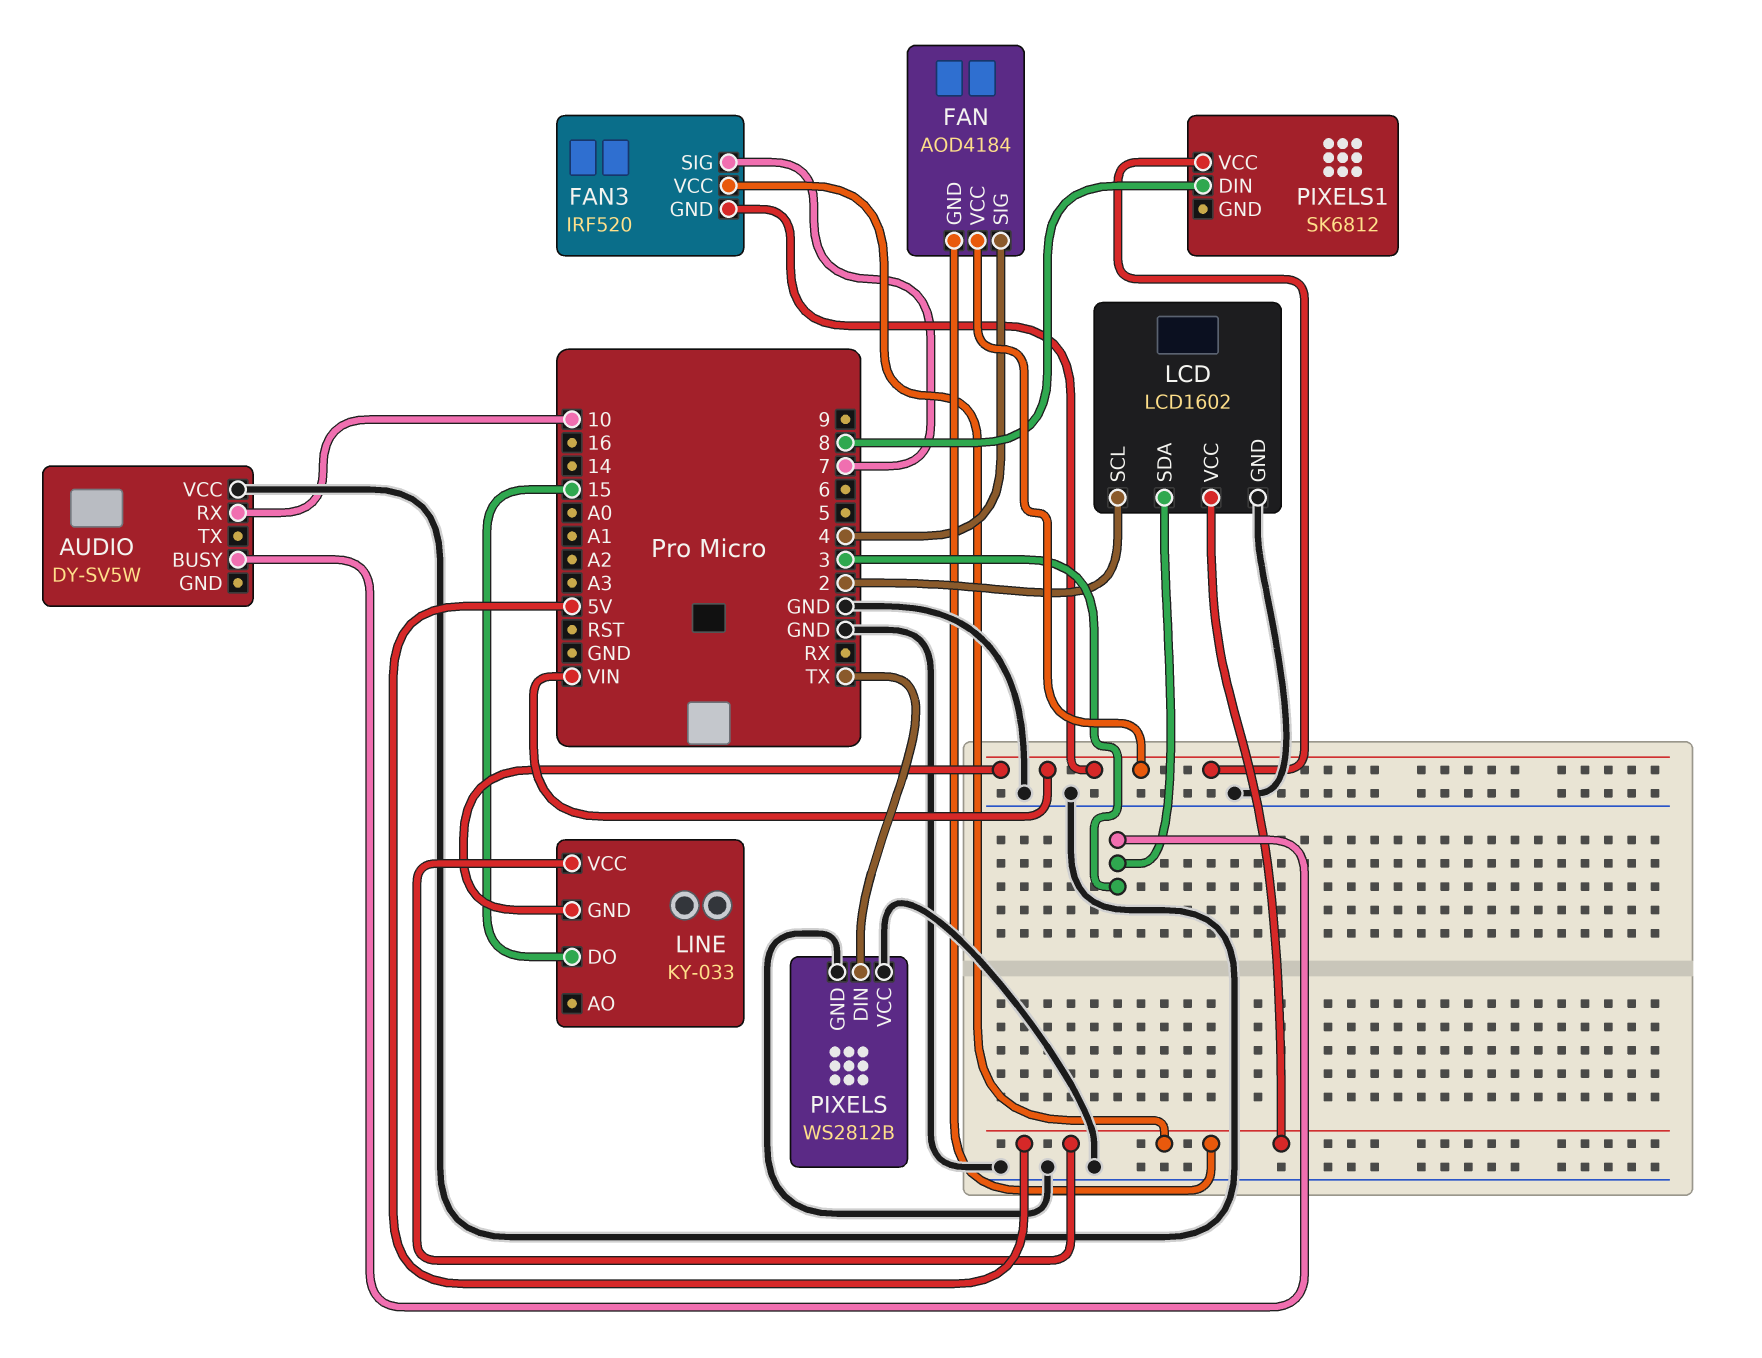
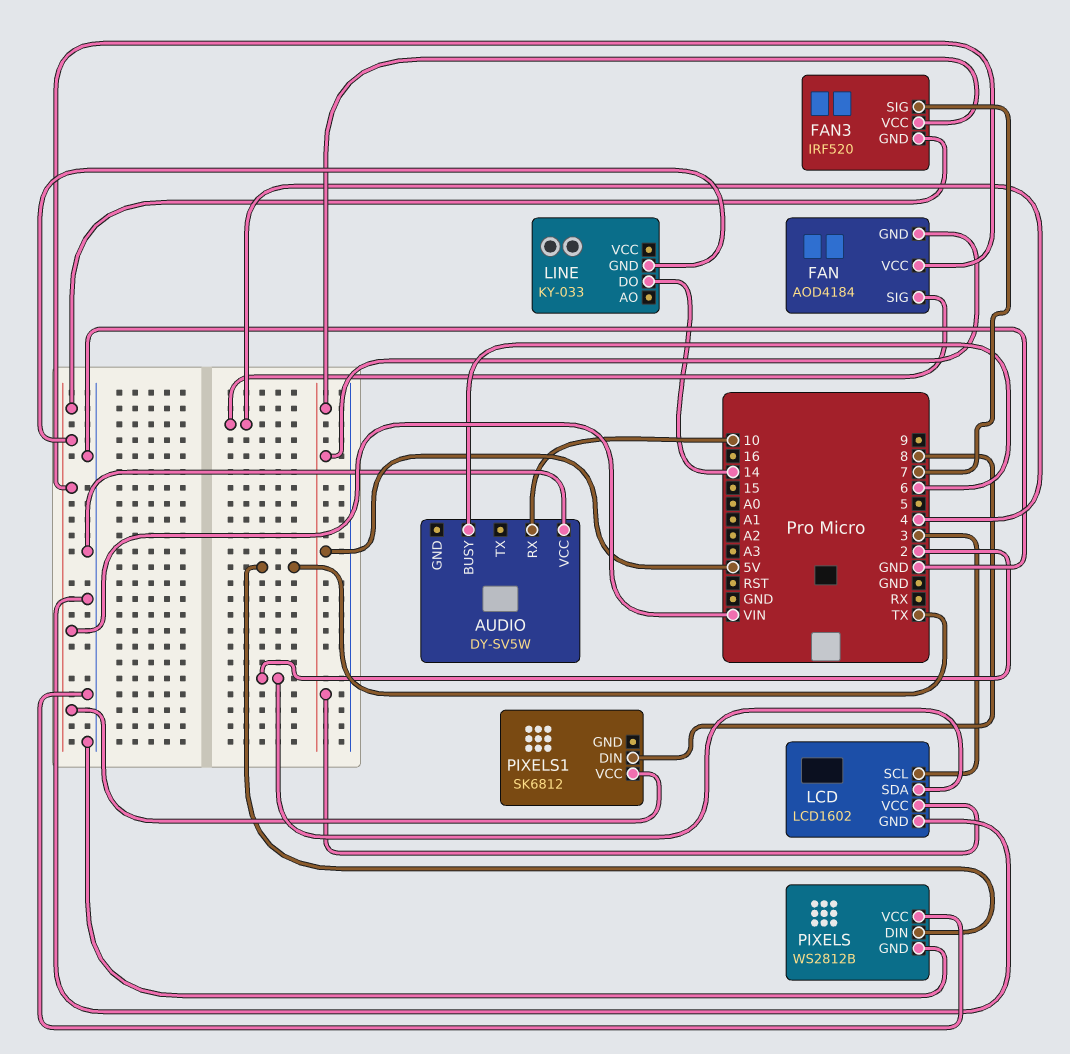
AUDIO pin BUSY: 3 -> 6
LCD pin SCL: 2 -> 3
LCD pin SDA: 3 -> 2
LINE pin DO: 15 -> 14
LINE pin VCC: 5V -> none

